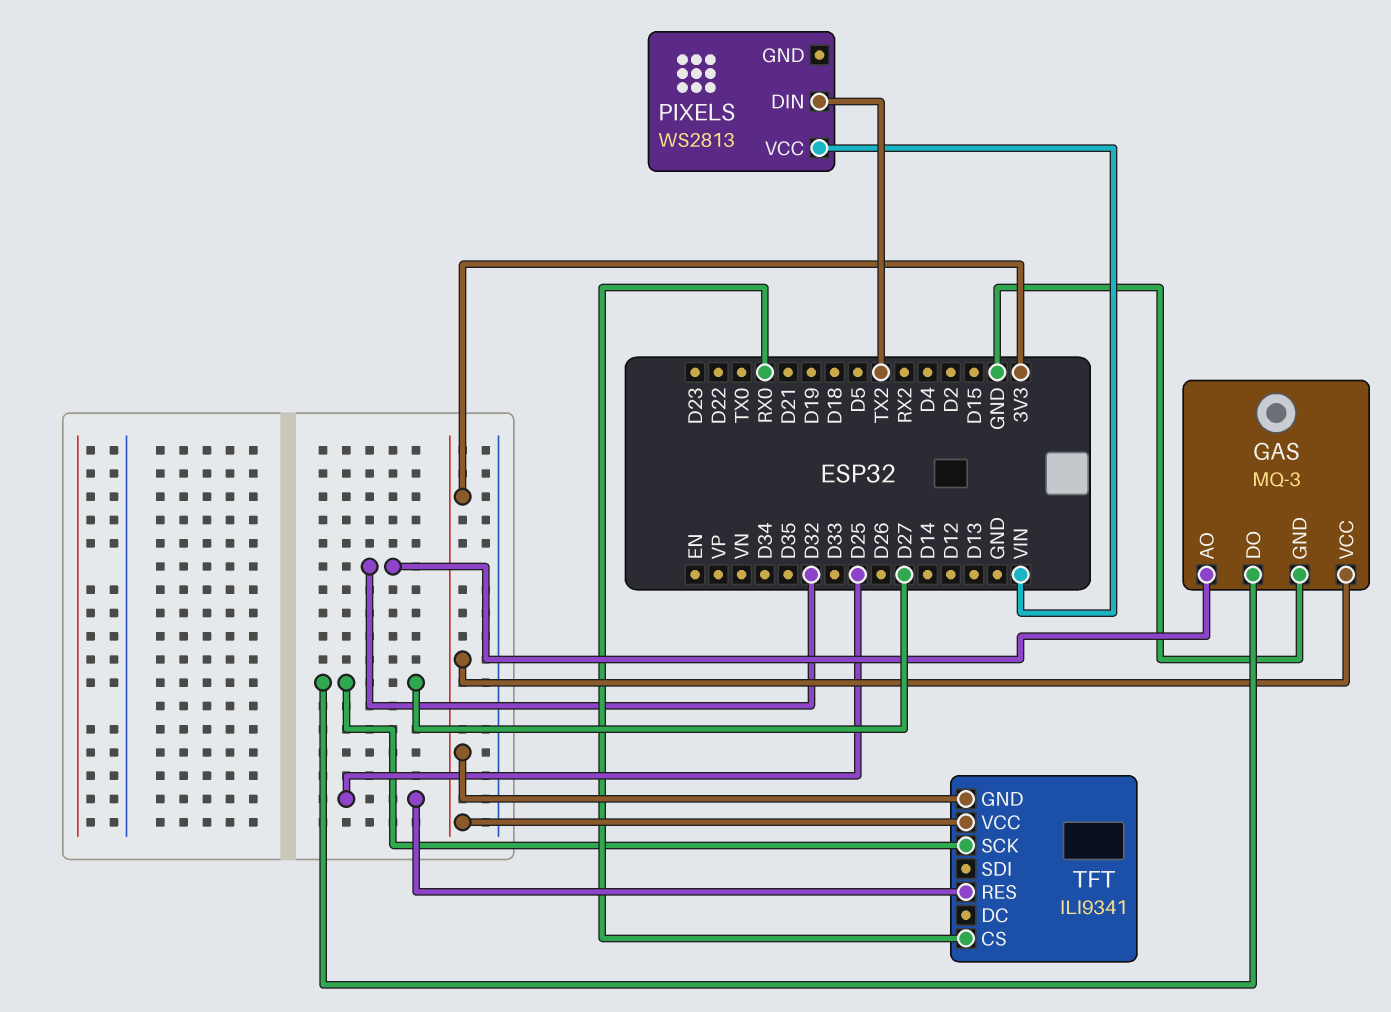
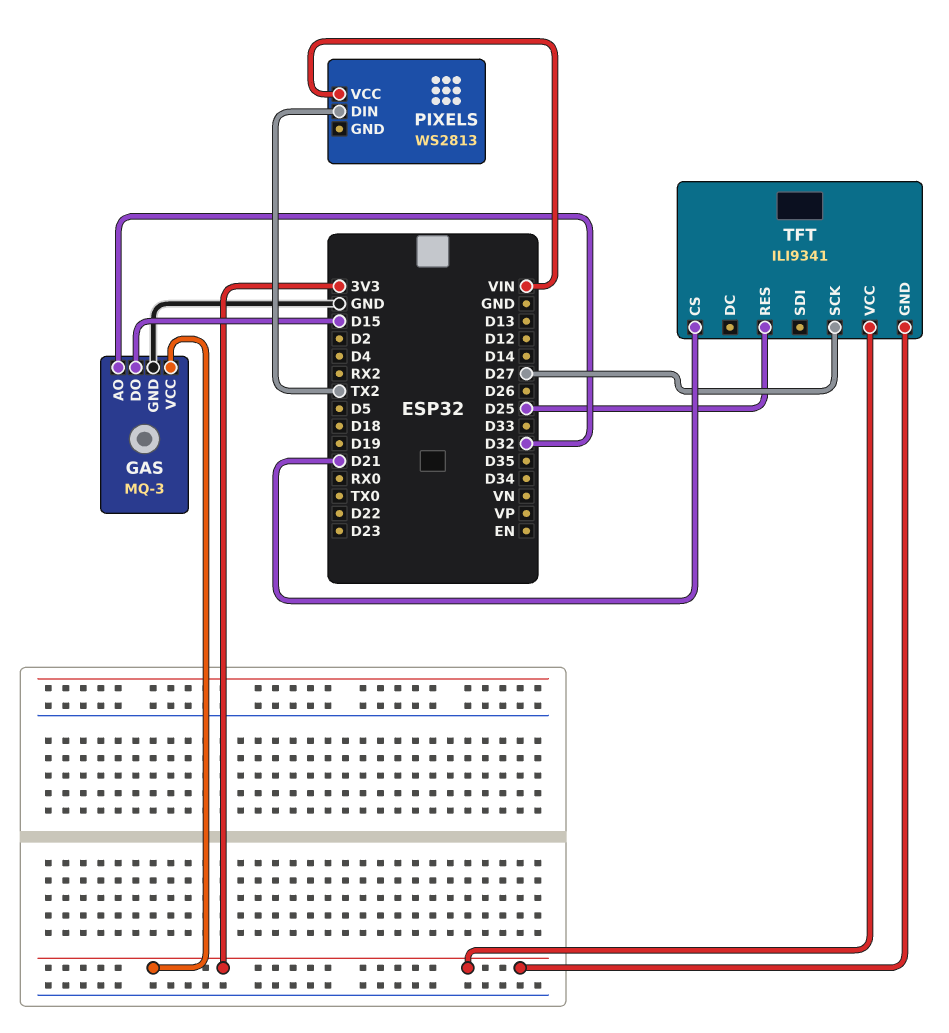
GAS pin DO: D27 -> D15
TFT pin CS: RX0 -> D21

